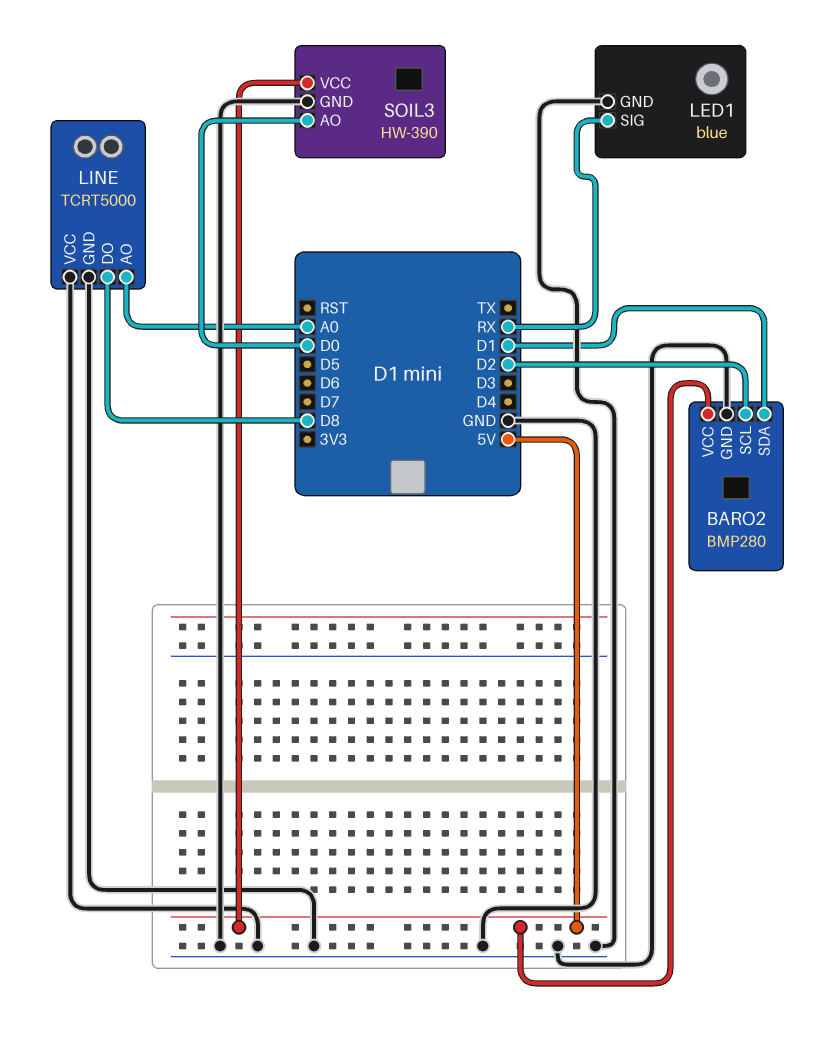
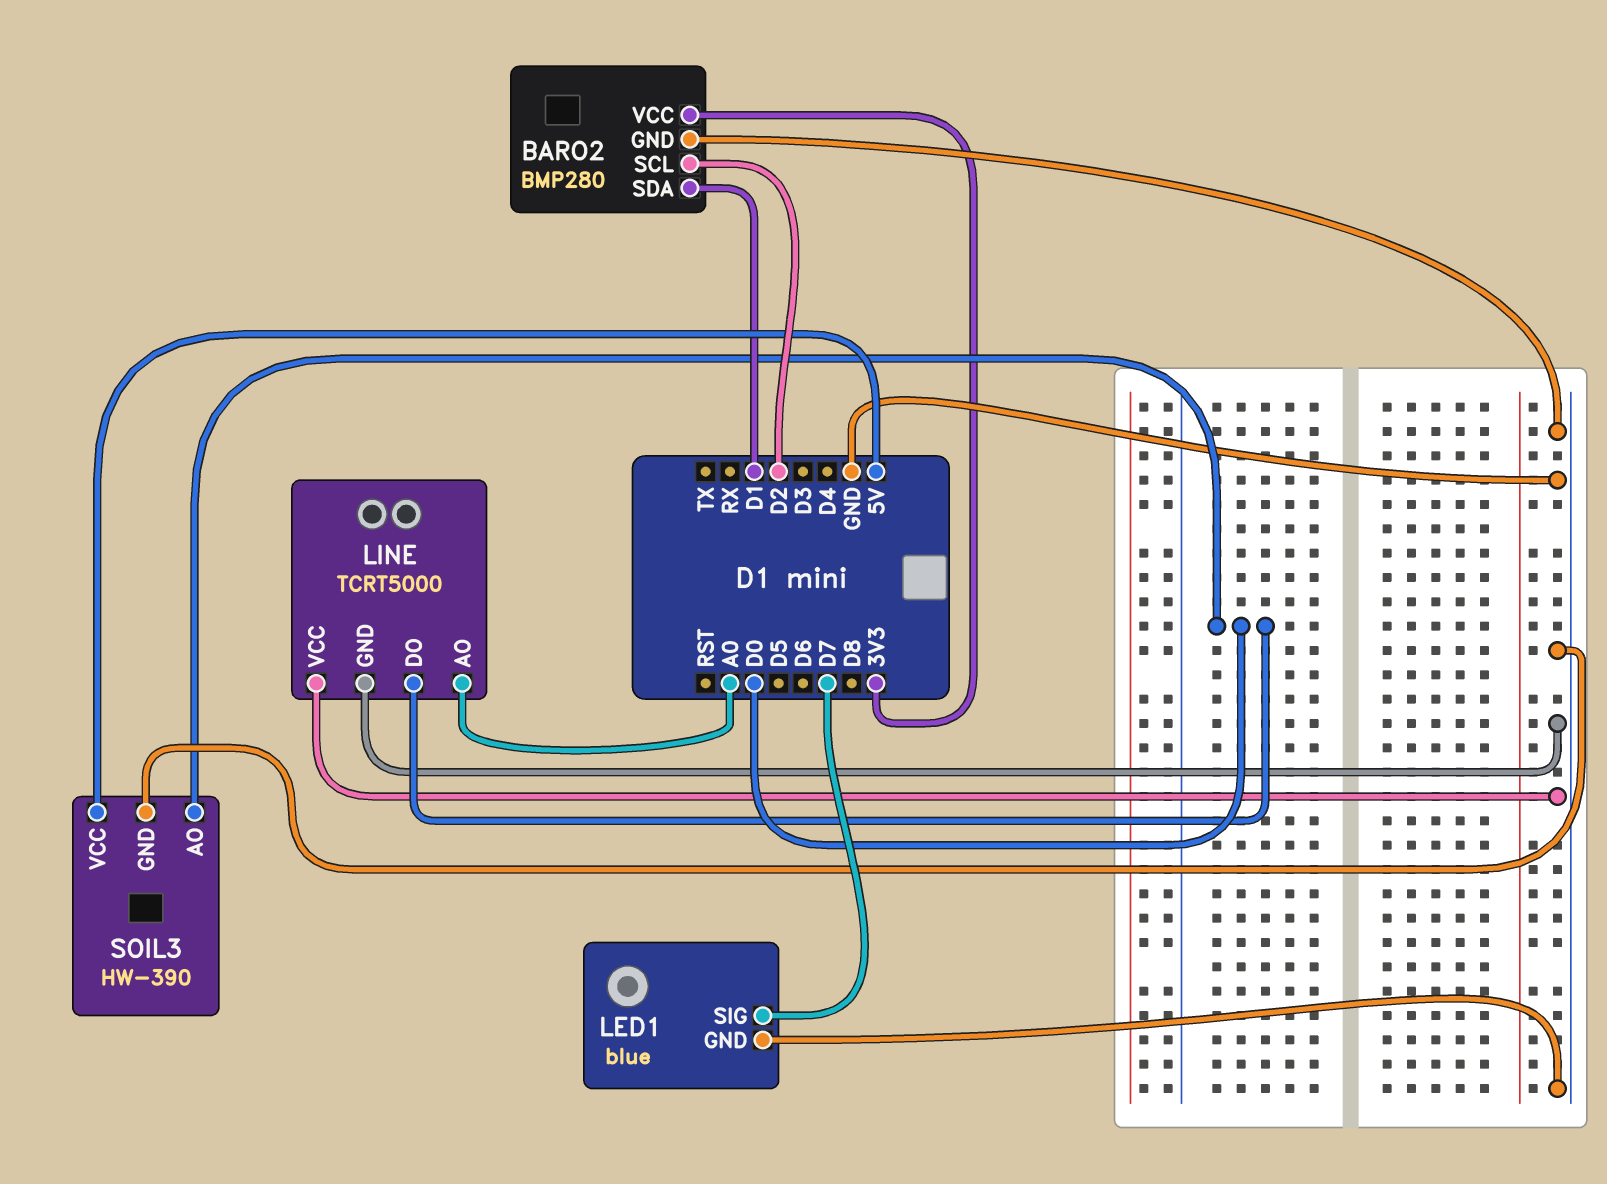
BARO2 pin VCC: 5V -> 3V3
LED1 pin SIG: RX -> D7
LINE pin DO: D8 -> D0

